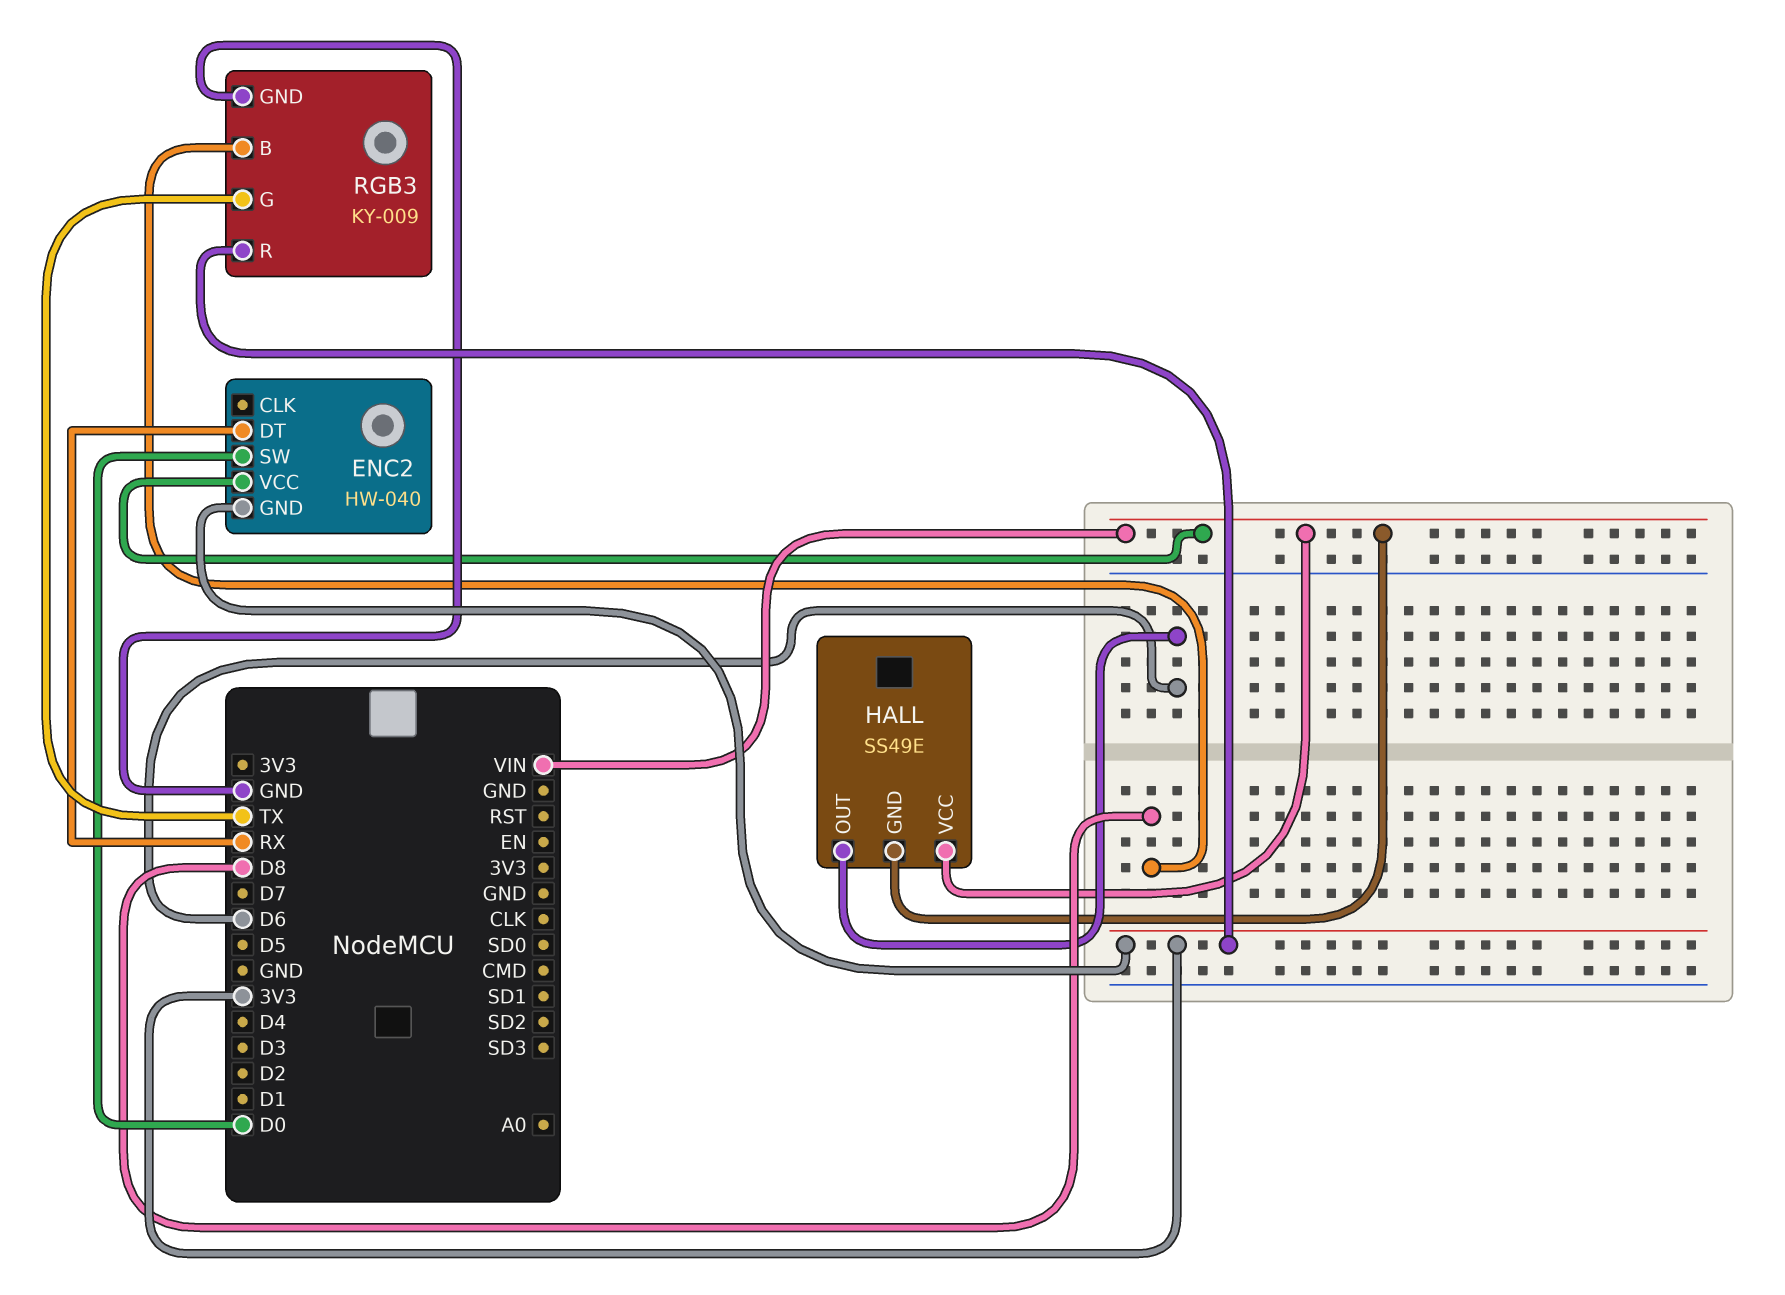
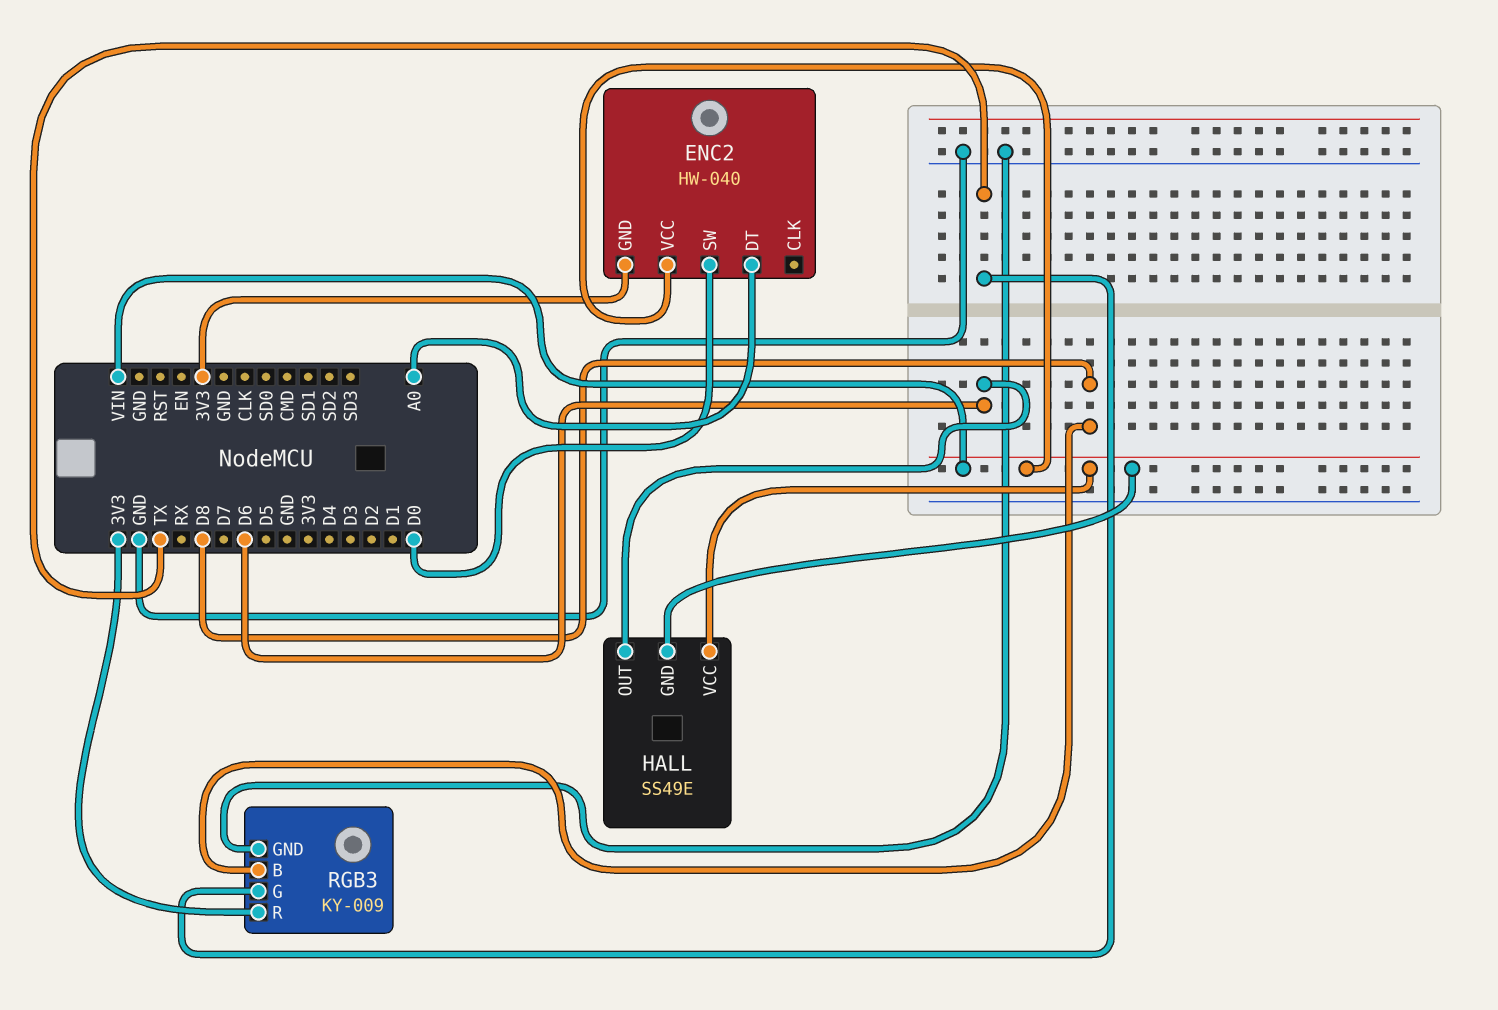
ENC2 pin DT: RX -> A0

